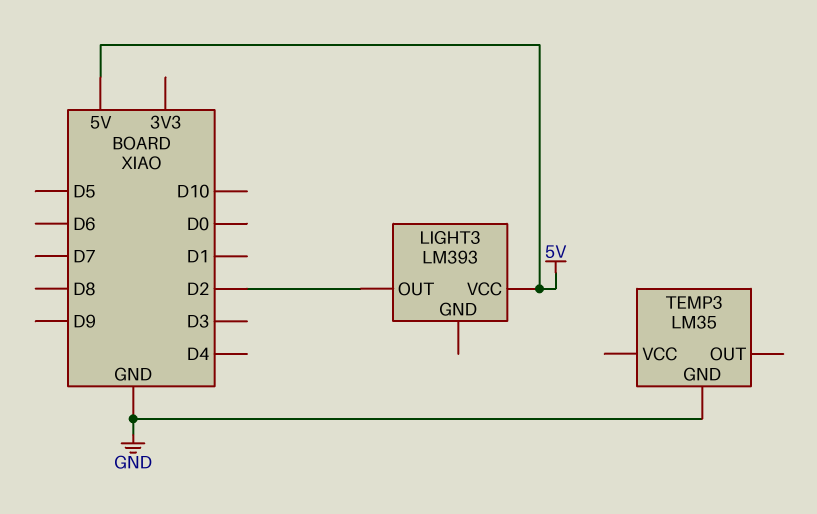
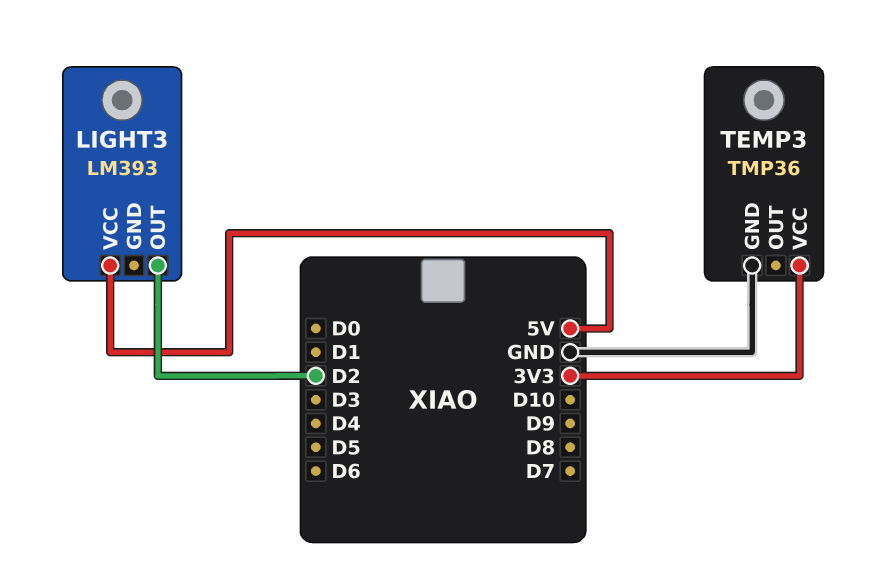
TEMP3: LM35 -> TMP36
TEMP3 pin VCC: none -> 3V3

